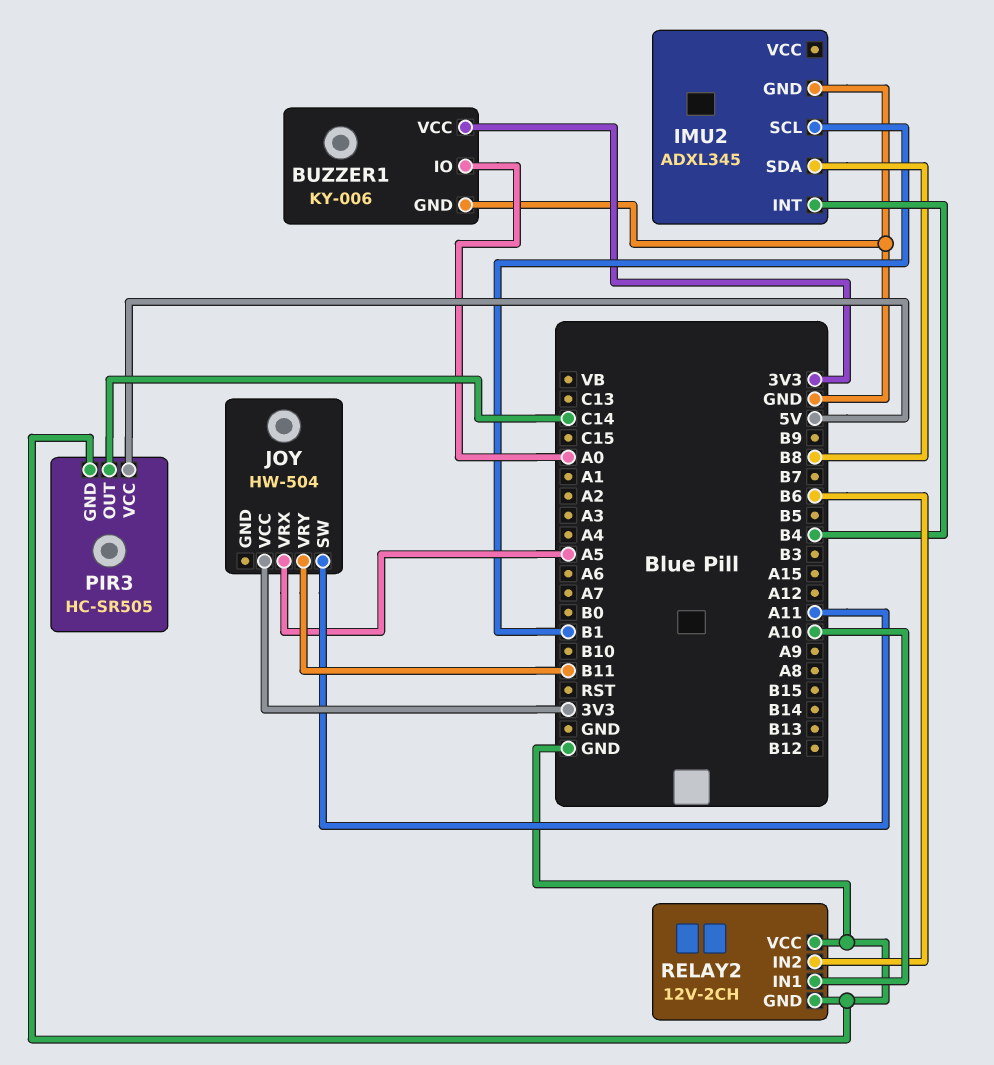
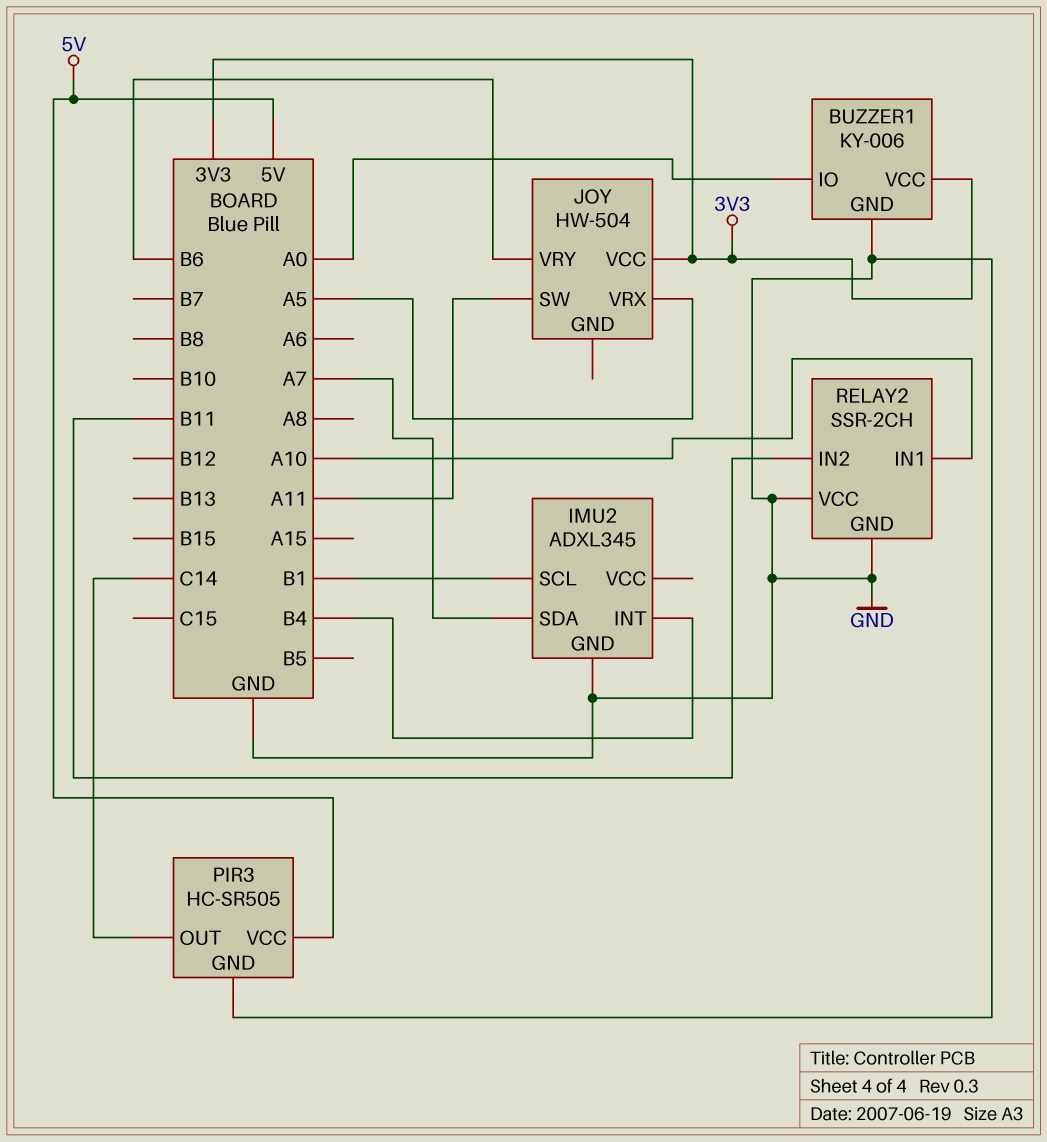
IMU2 pin SDA: B8 -> A7
JOY pin VRY: B11 -> B6
RELAY2: 12V-2CH -> SSR-2CH
RELAY2 pin IN2: B6 -> B11

